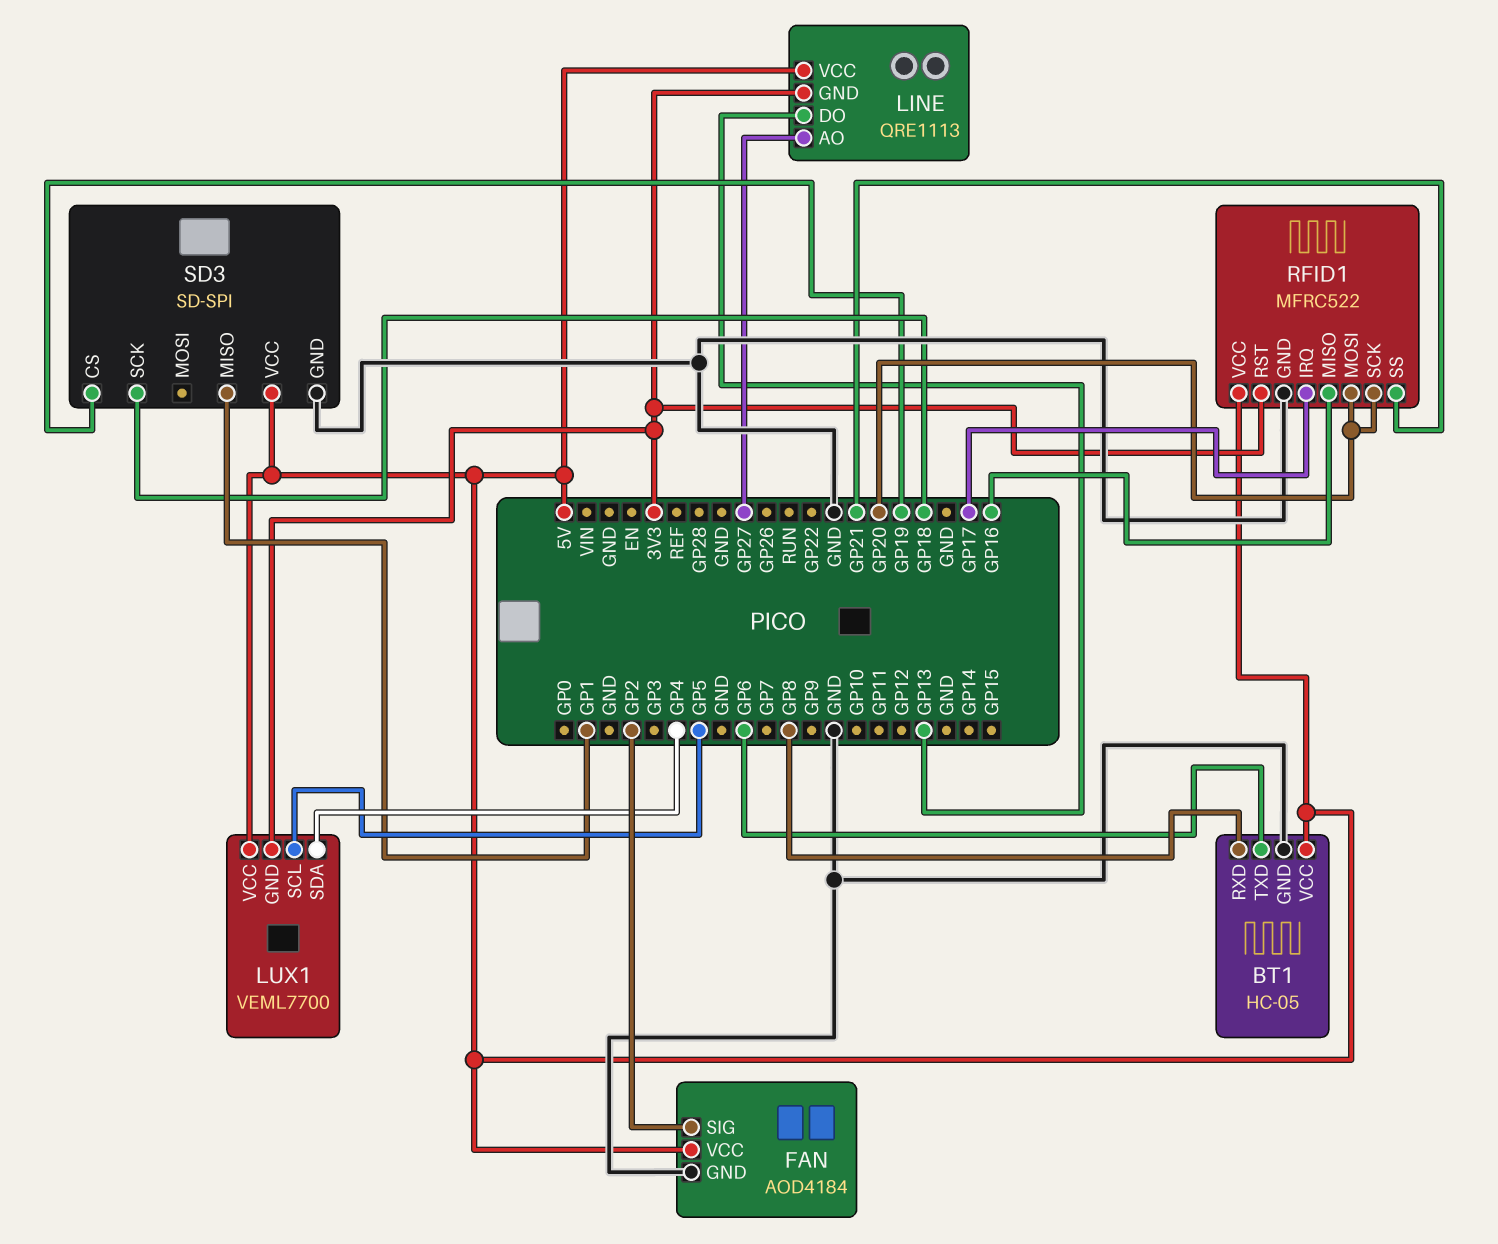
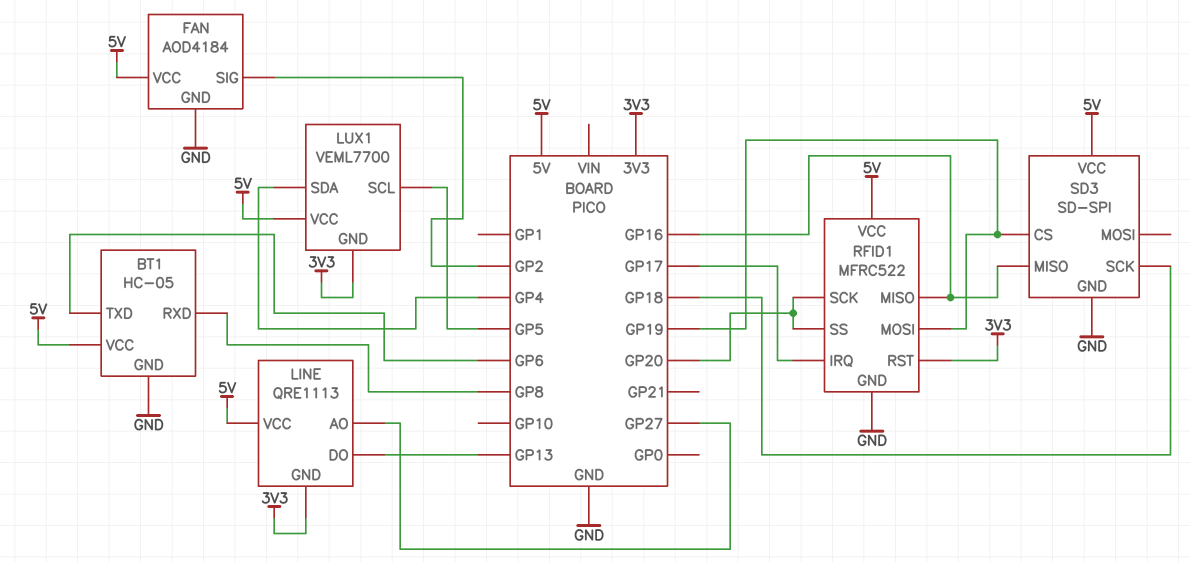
RFID1 pin MOSI: GP20 -> GP19
RFID1 pin SS: GP21 -> GP20
SD3 pin MISO: GP1 -> GP16

